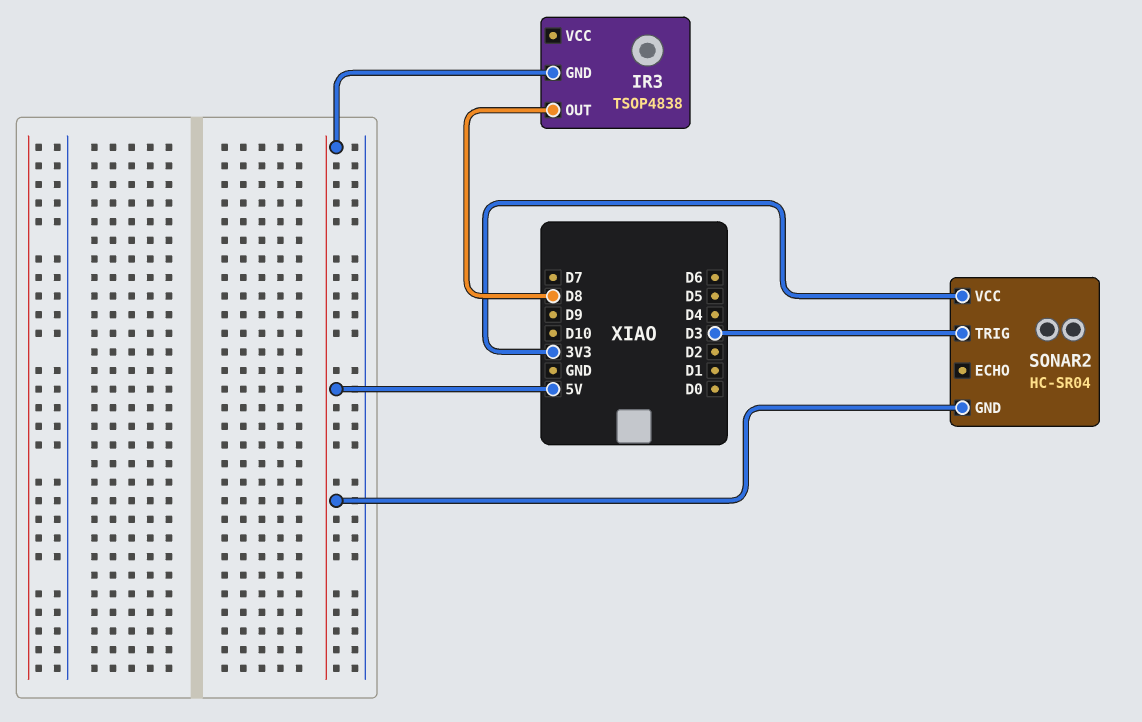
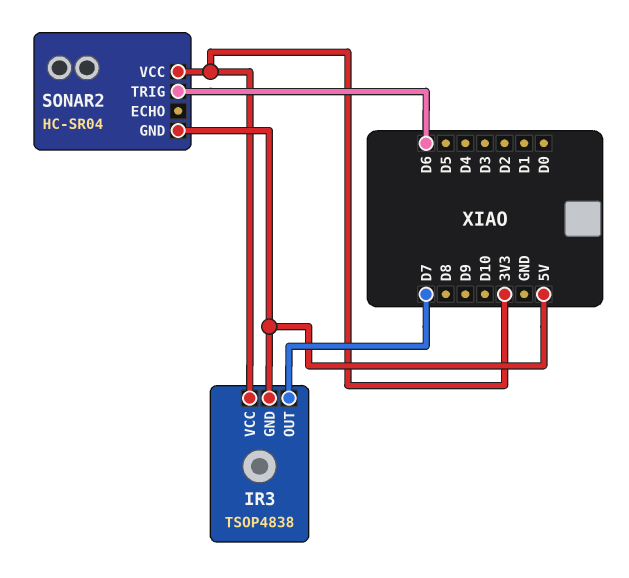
IR3 pin OUT: D8 -> D7
IR3 pin VCC: none -> 3V3
SONAR2 pin TRIG: D3 -> D6

